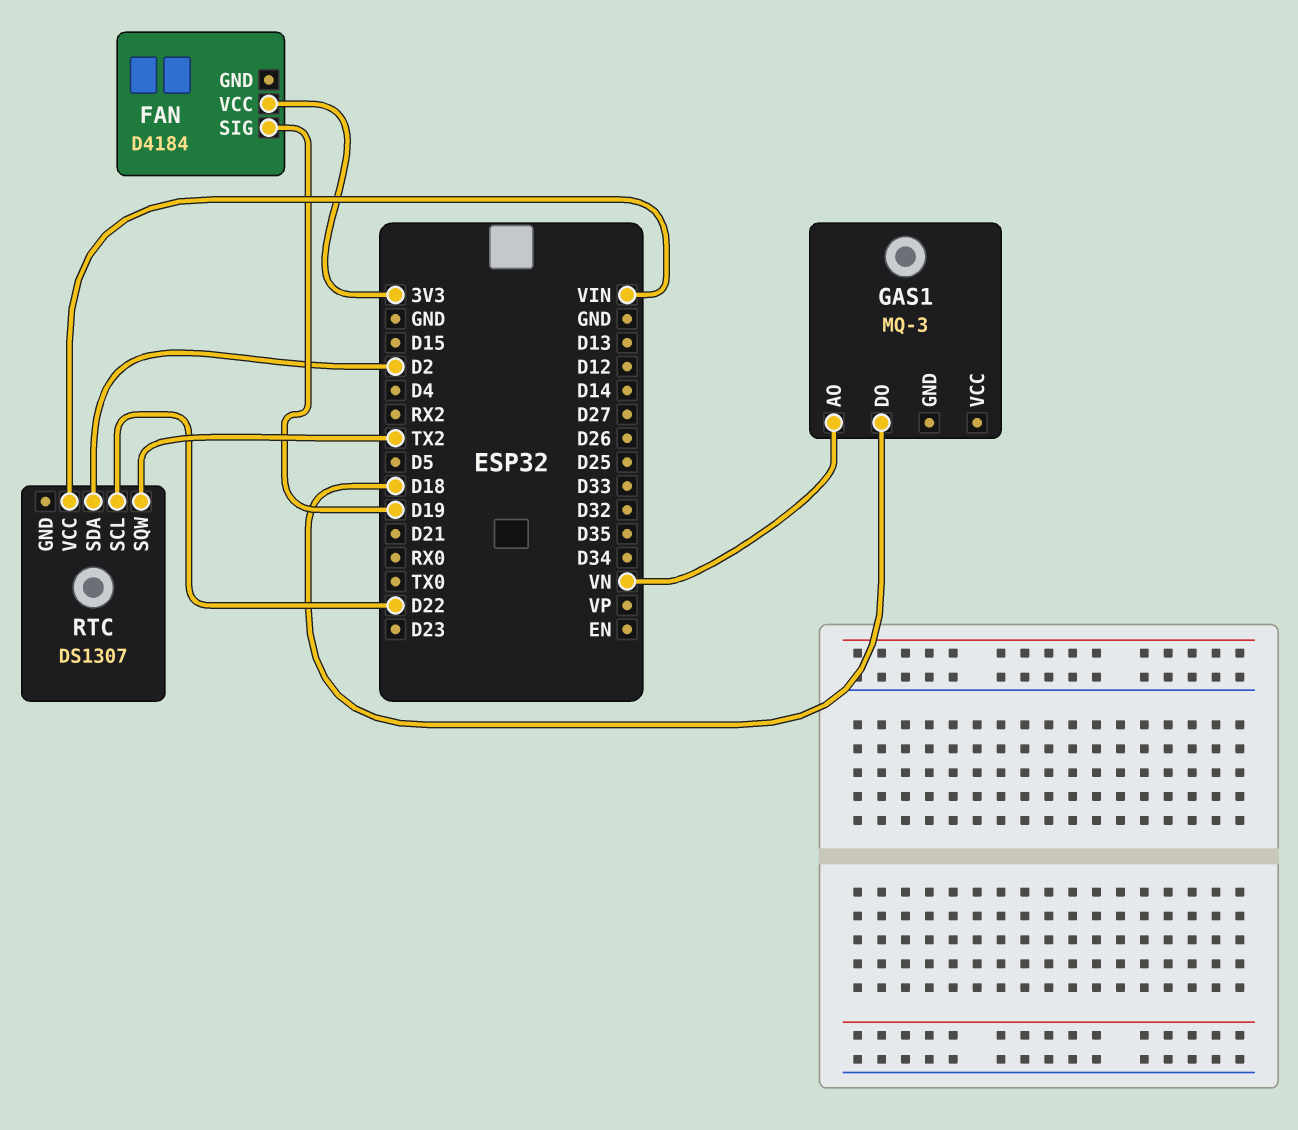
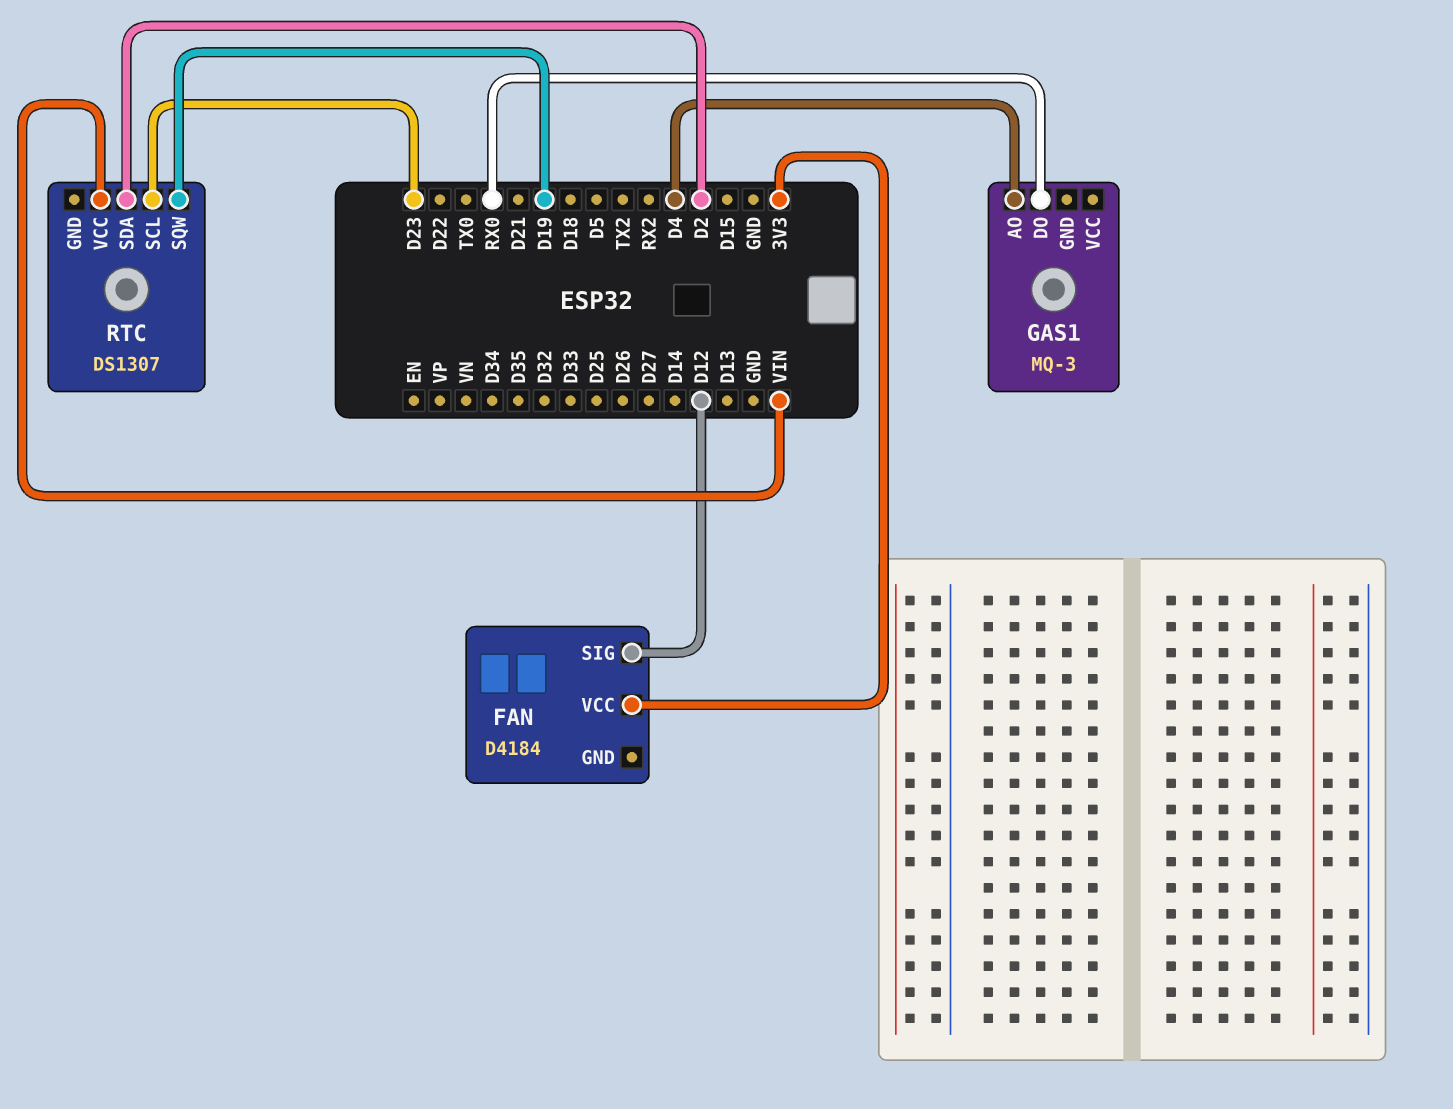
FAN pin SIG: D19 -> D12
GAS1 pin AO: VN -> D4
GAS1 pin DO: D18 -> RX0
RTC pin SCL: D22 -> D23
RTC pin SQW: TX2 -> D19

